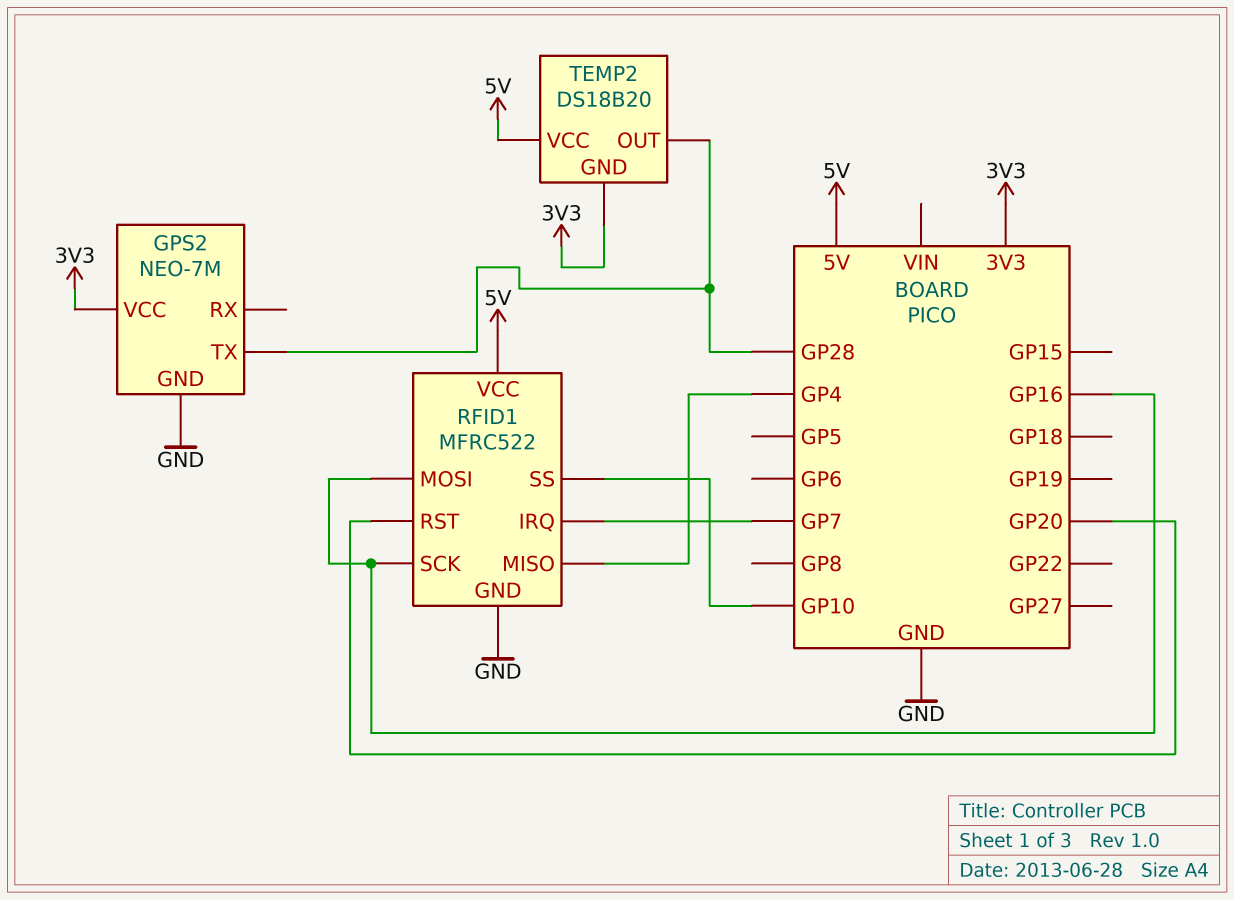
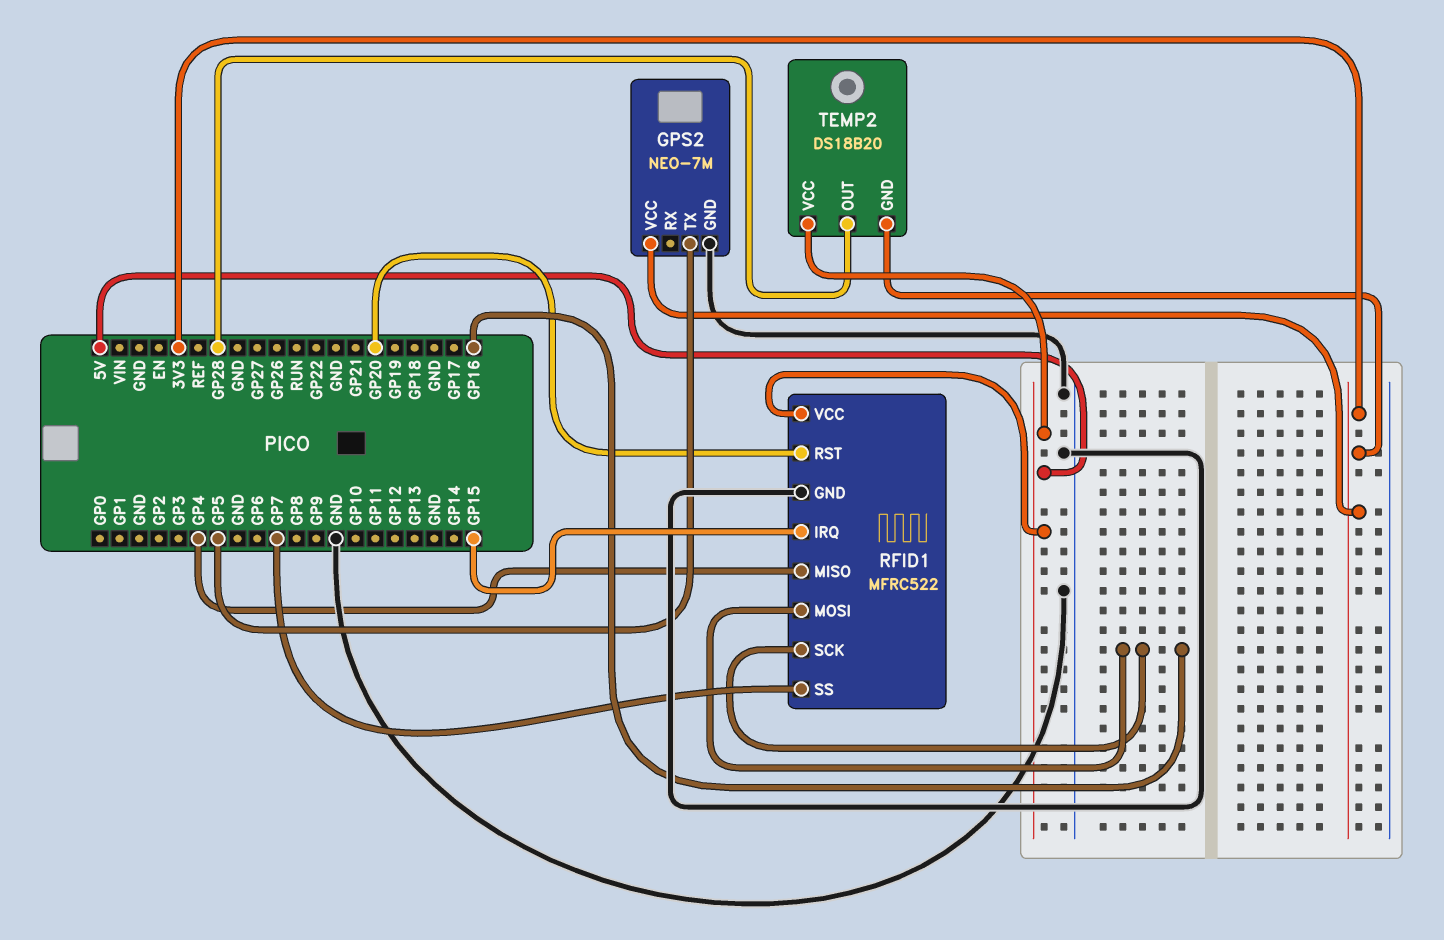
GPS2 pin TX: GP28 -> GP5
RFID1 pin IRQ: GP7 -> GP15
RFID1 pin SS: GP10 -> GP7

